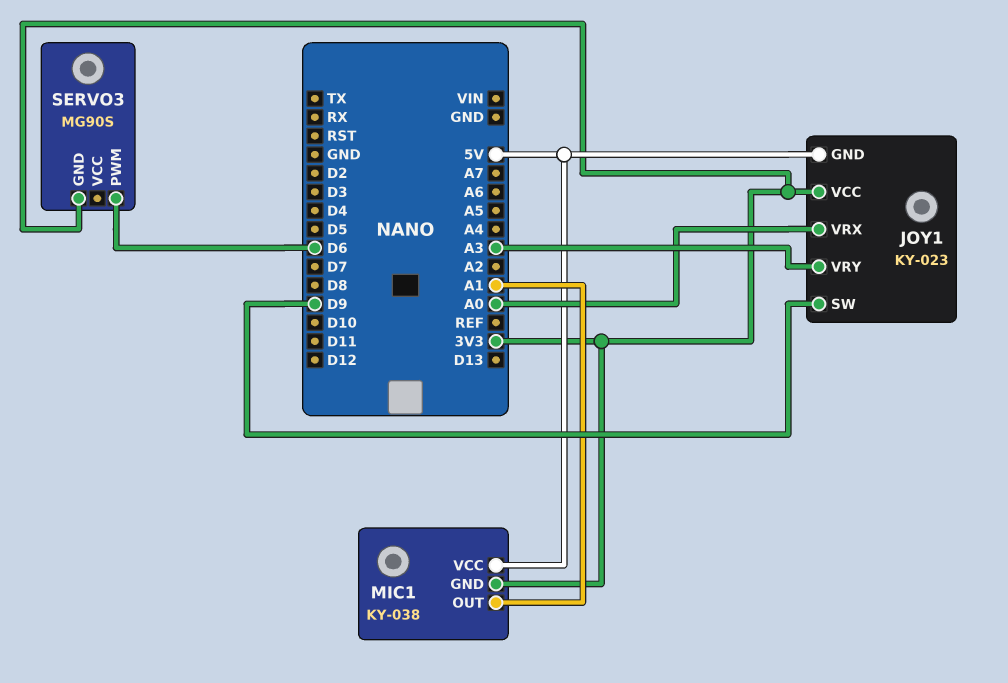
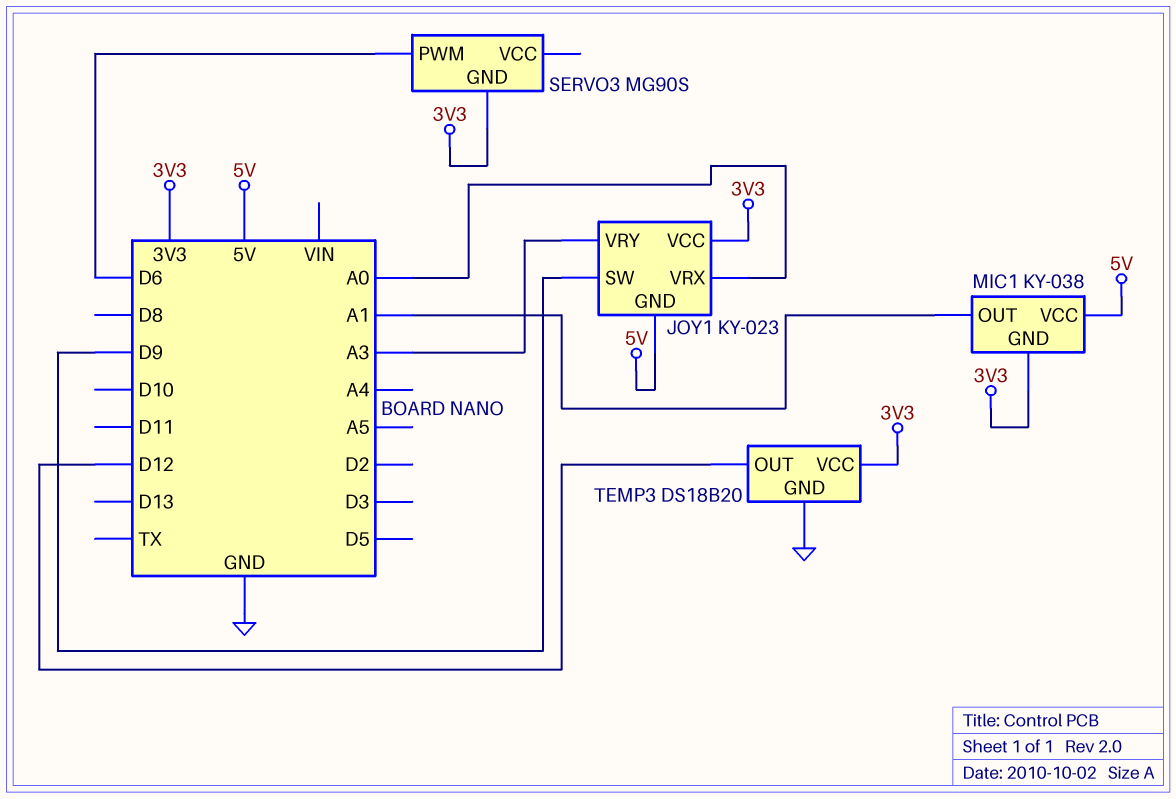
TEMP3: none -> DS18B20
TEMP3 pin GND: none -> GND
TEMP3 pin OUT: none -> D12
TEMP3 pin VCC: none -> 3V3

